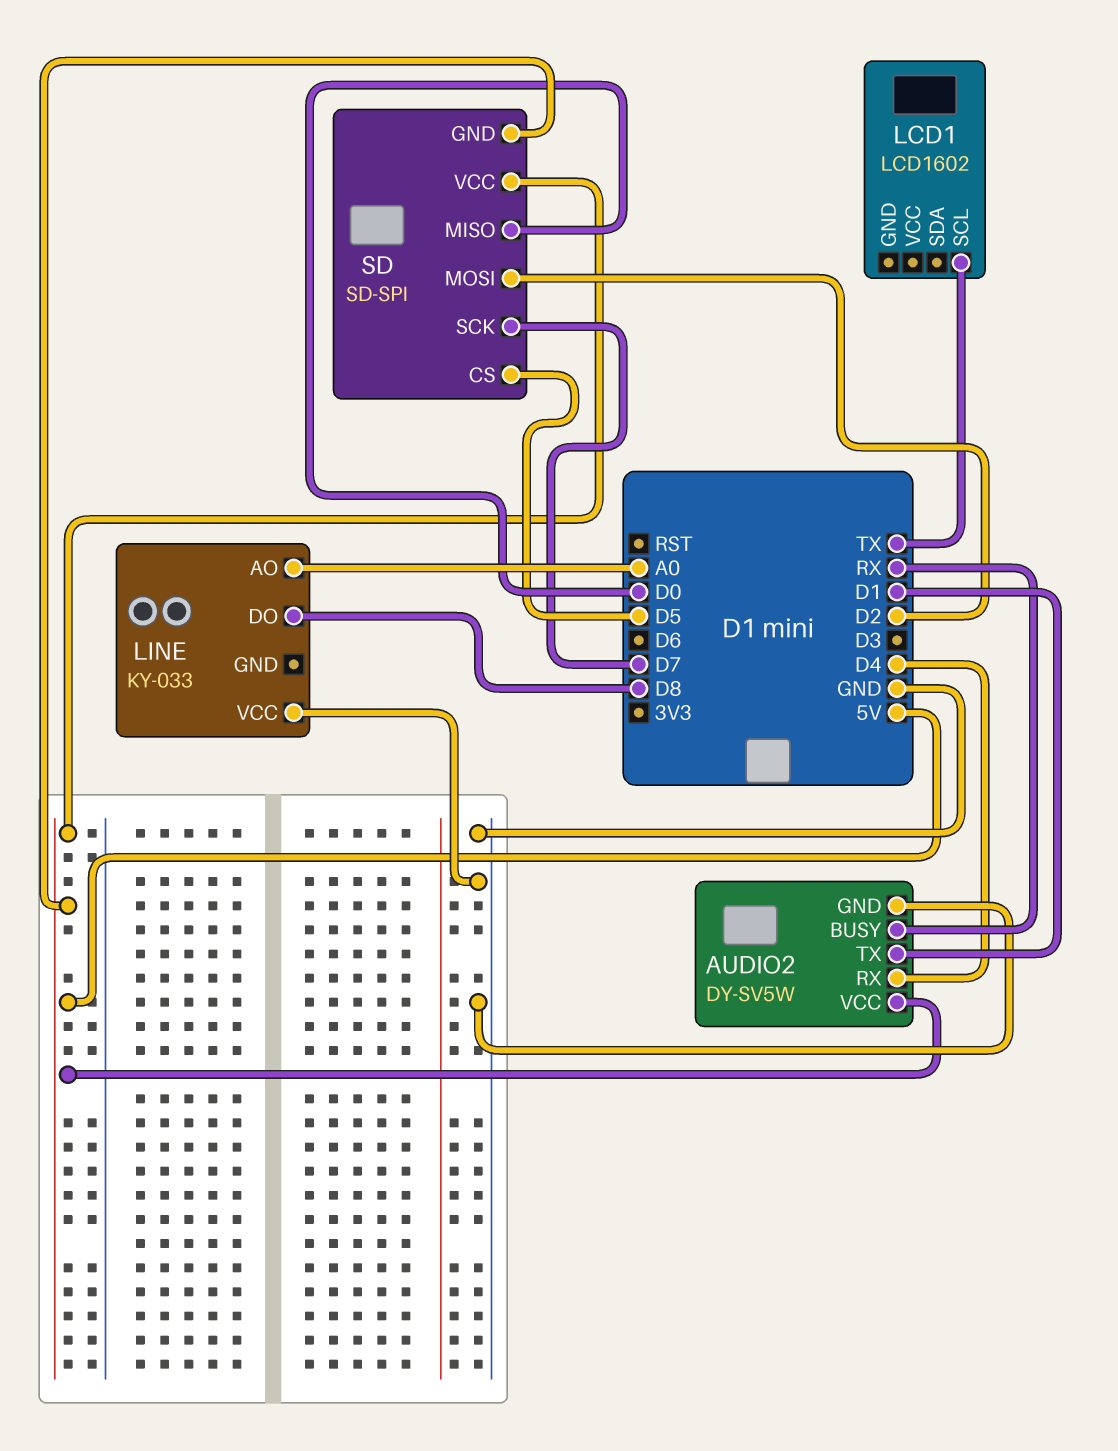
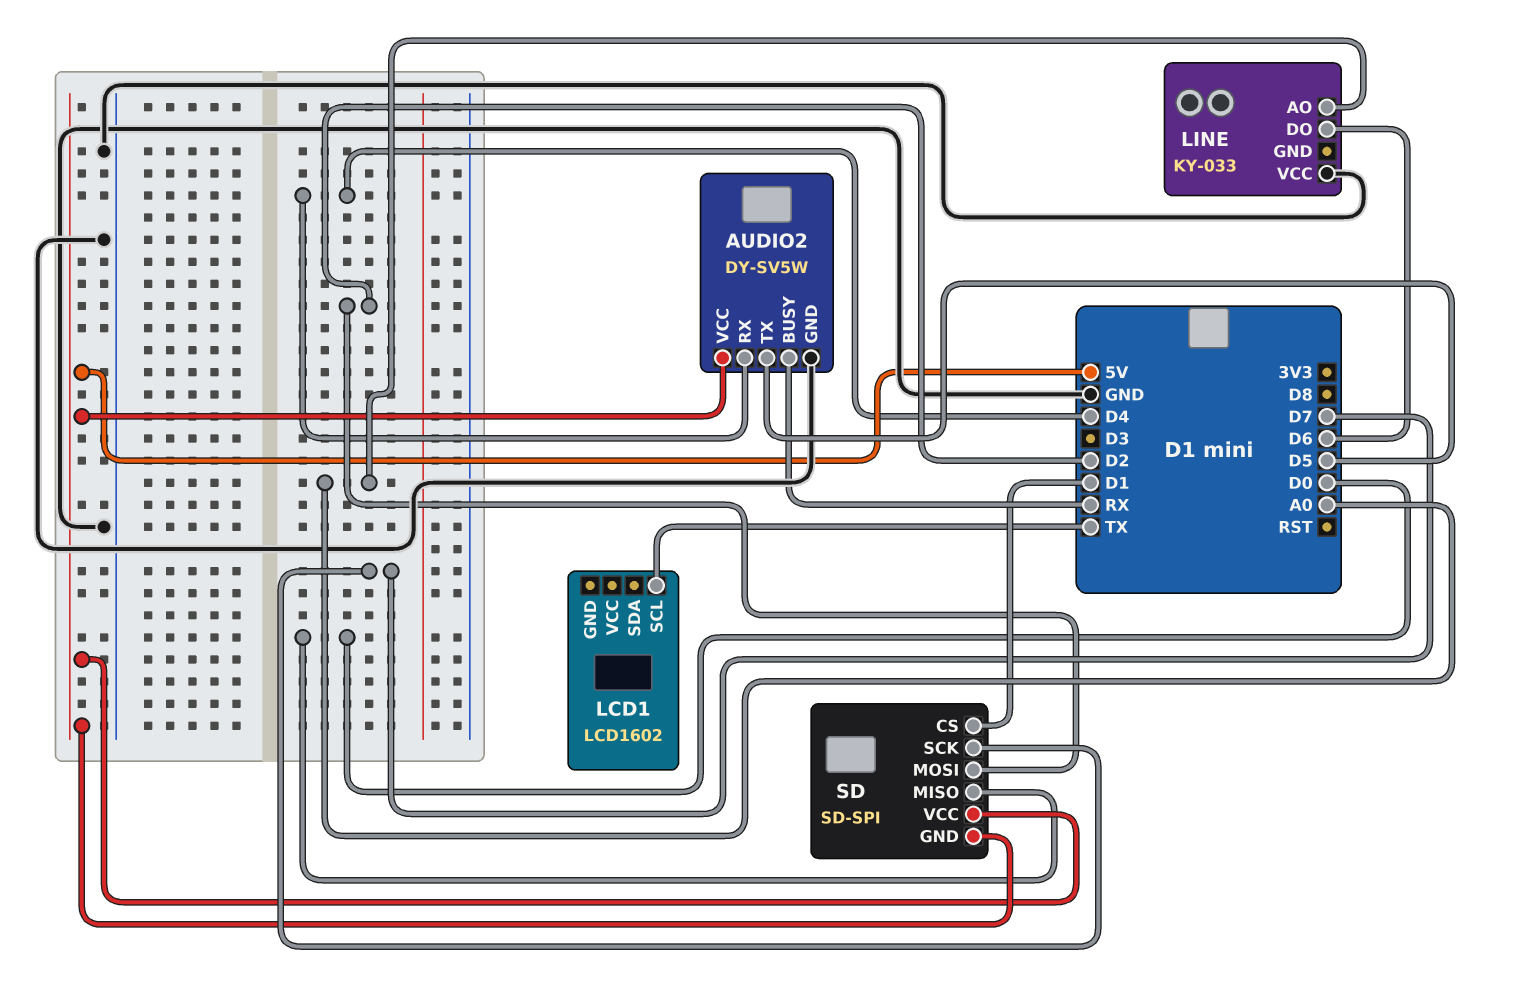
AUDIO2 pin TX: D1 -> D5
LINE pin DO: D8 -> D6
SD pin CS: D5 -> D1

